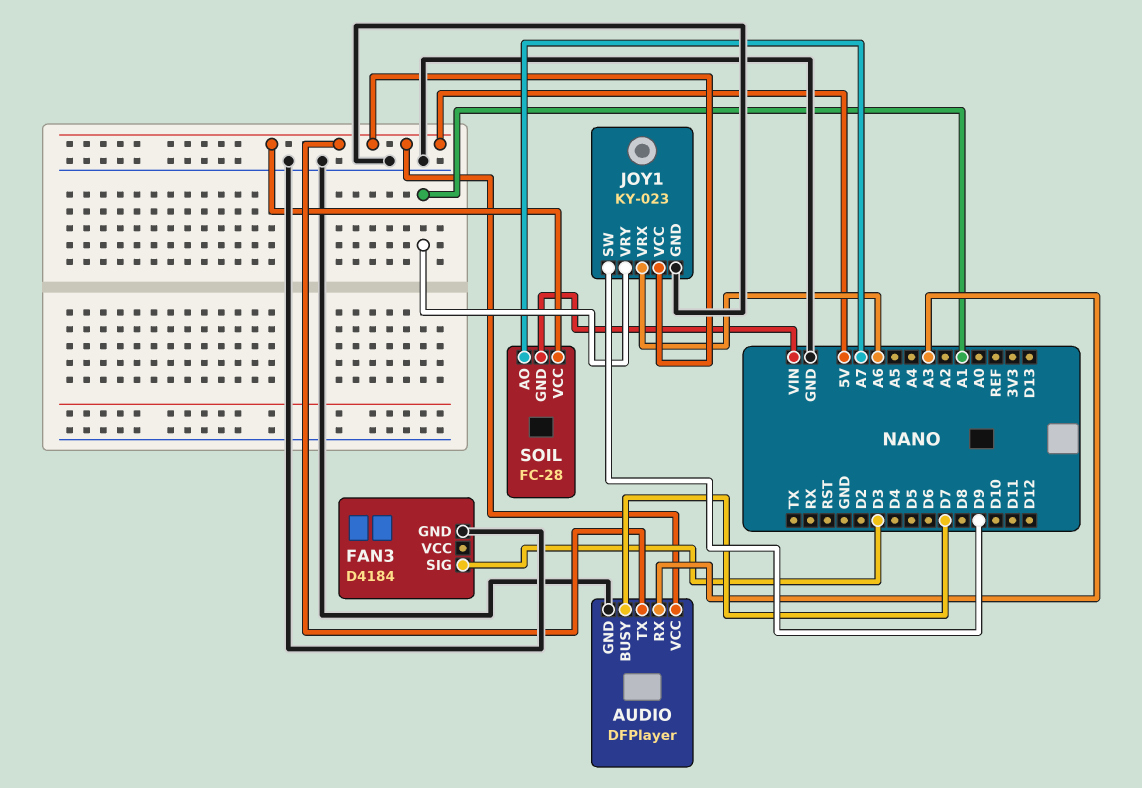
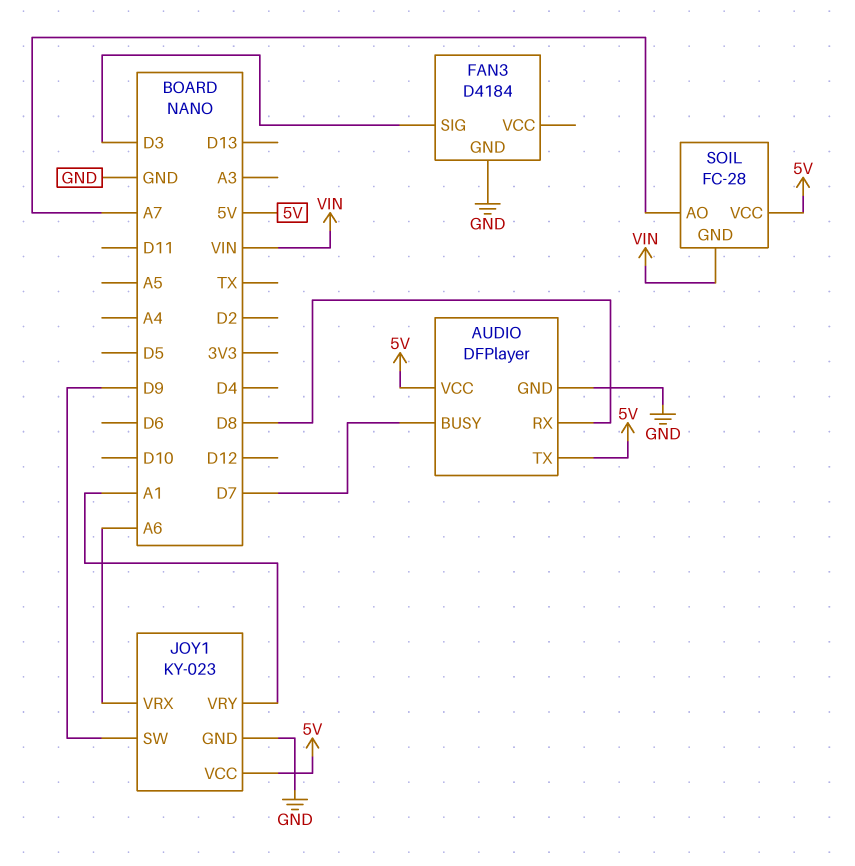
AUDIO pin RX: A3 -> D8

